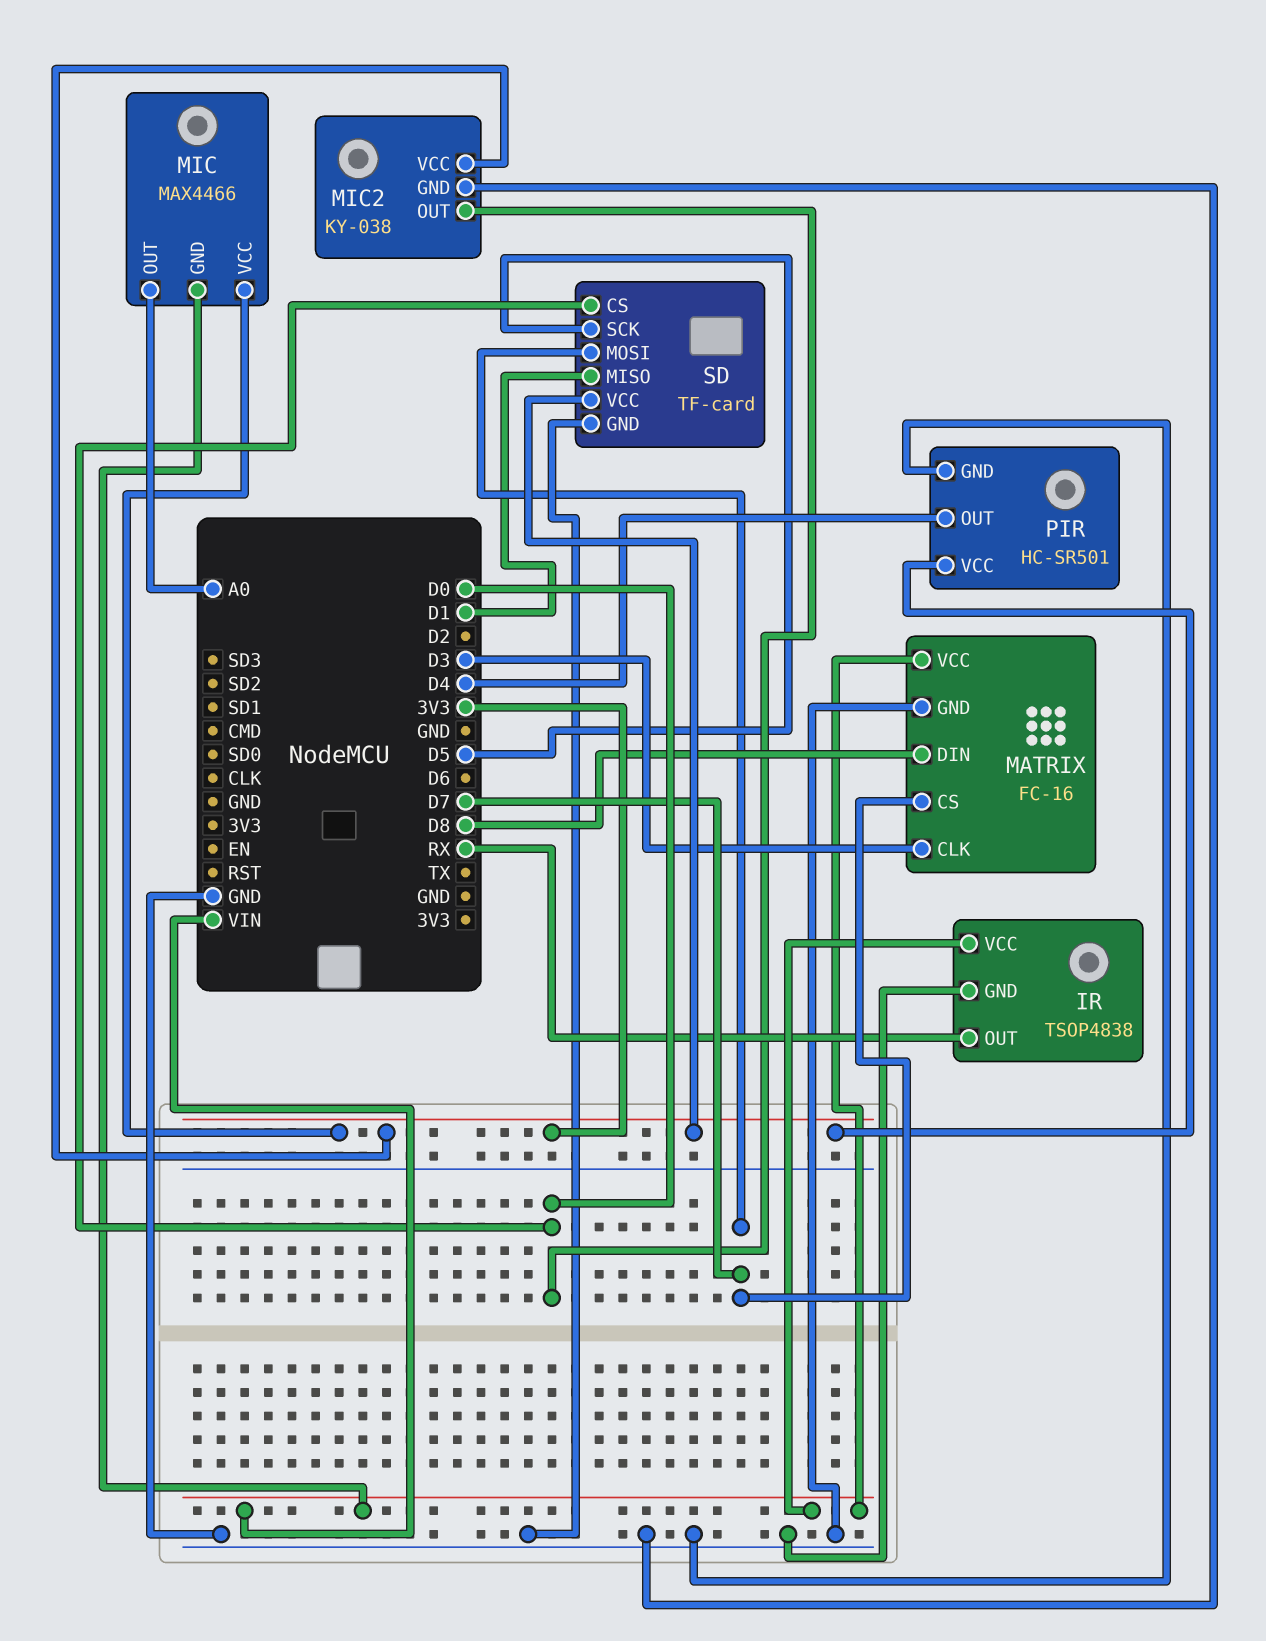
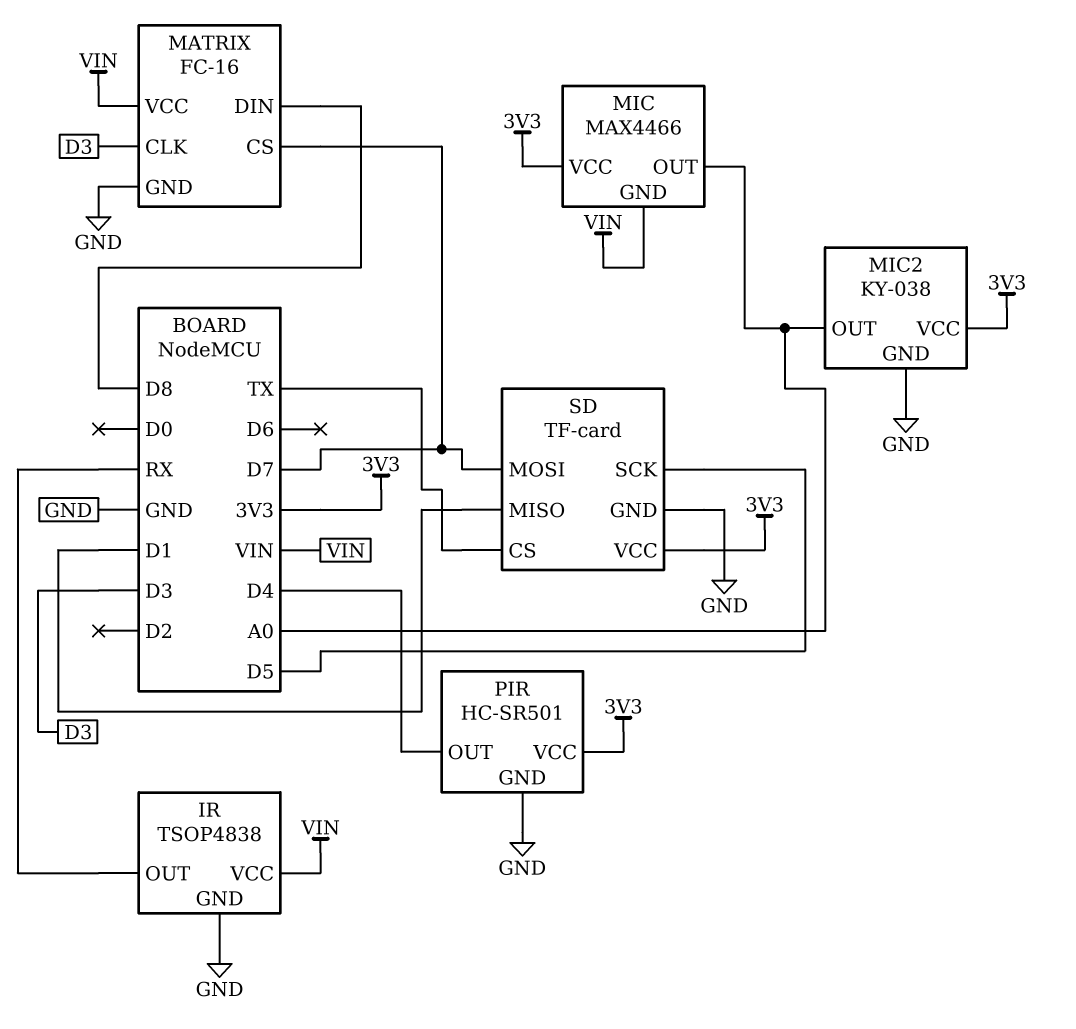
MIC2 pin OUT: D0 -> A0
SD pin CS: D0 -> TX

